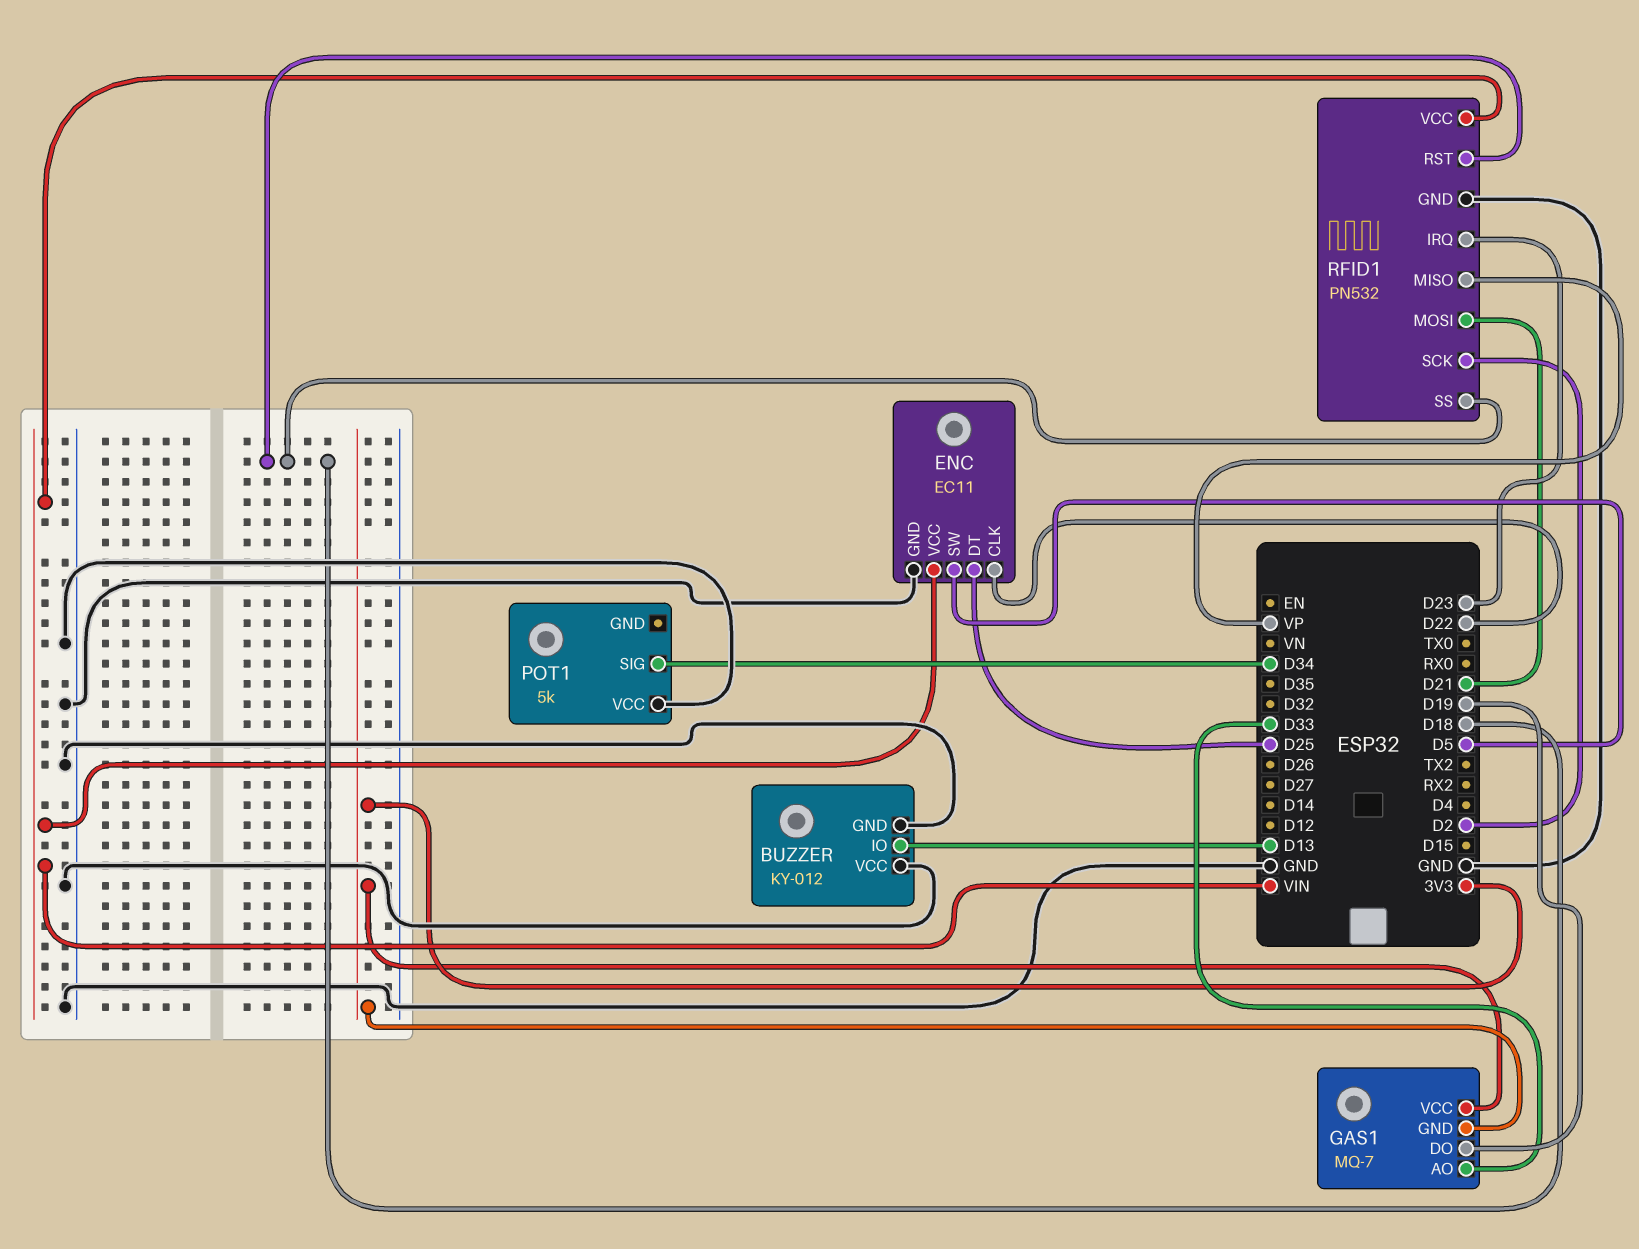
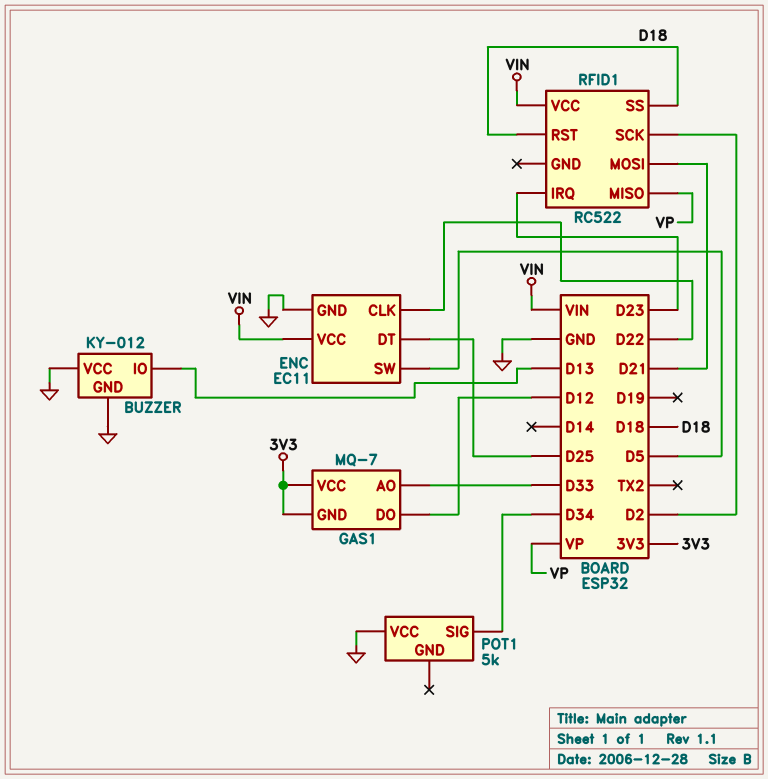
GAS1 pin DO: D19 -> D12
RFID1: PN532 -> RC522
RFID1 pin GND: GND -> none

